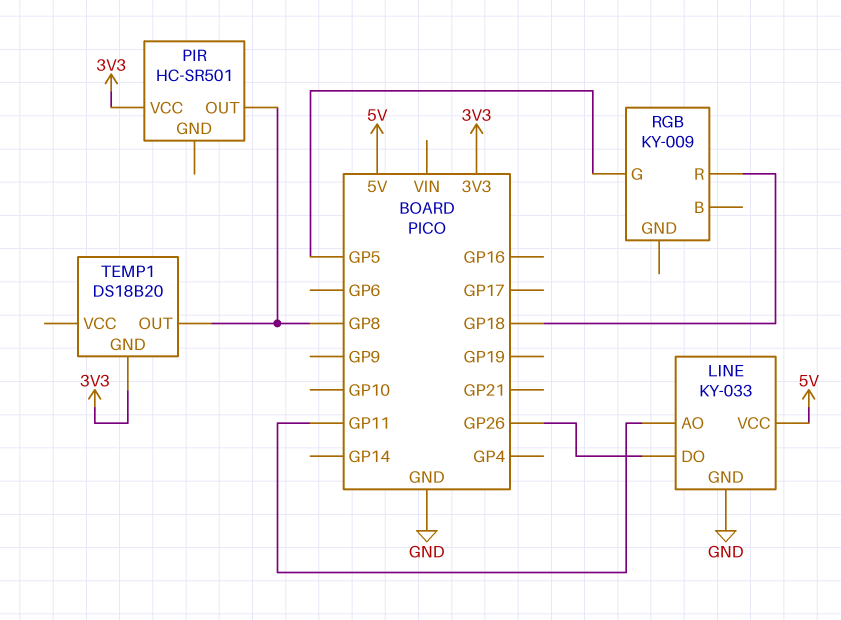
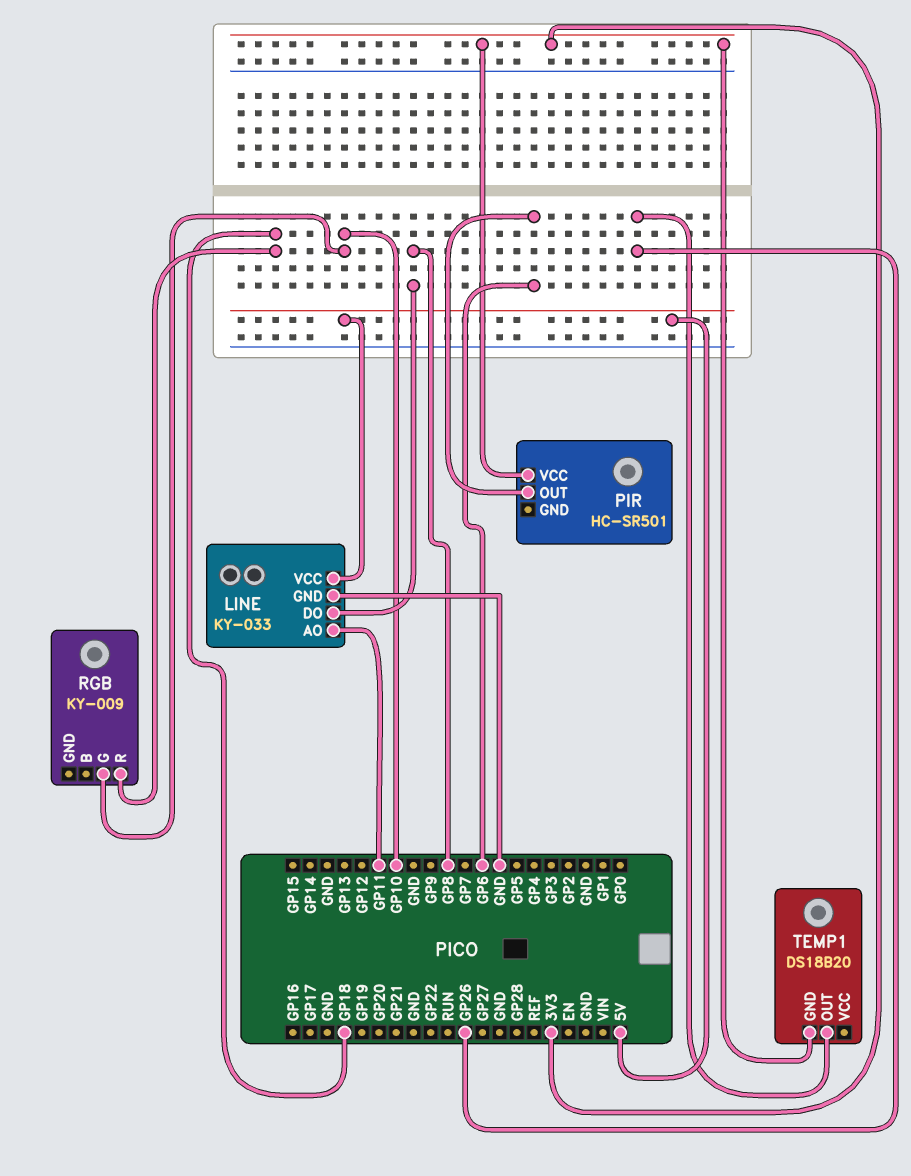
LINE pin DO: GP26 -> GP8
PIR pin OUT: GP8 -> GP6
RGB pin G: GP5 -> GP10
TEMP1 pin OUT: GP8 -> GP26

